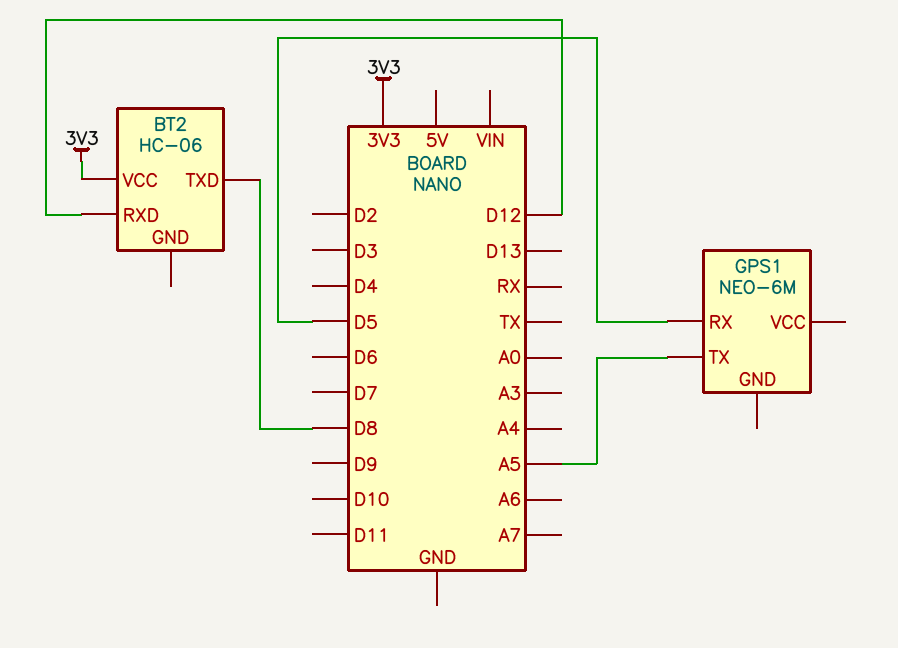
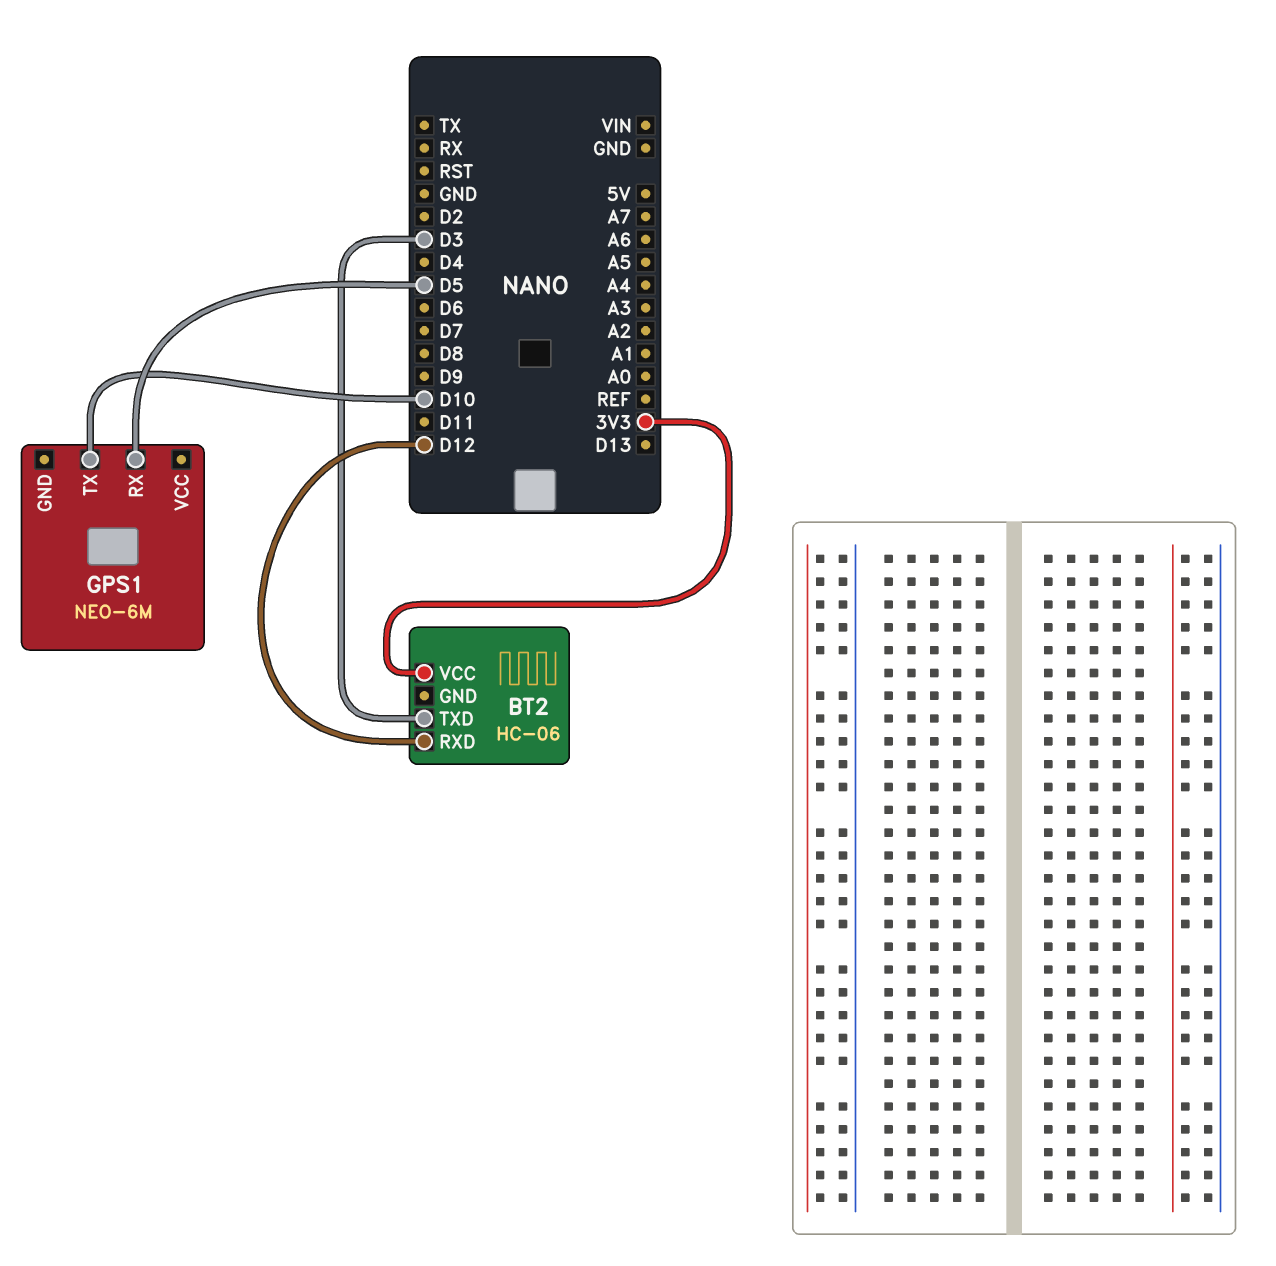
BT2 pin TXD: D8 -> D3
GPS1 pin TX: A5 -> D10

